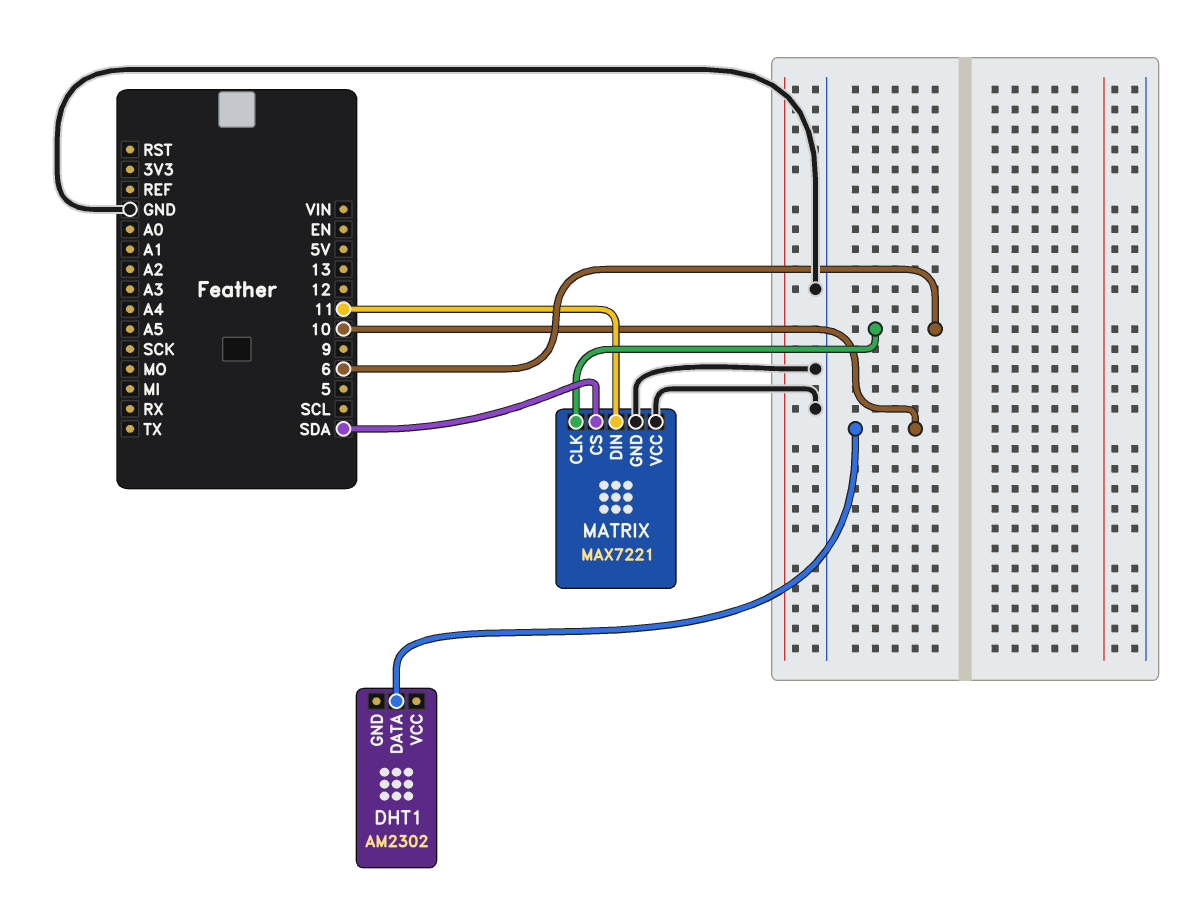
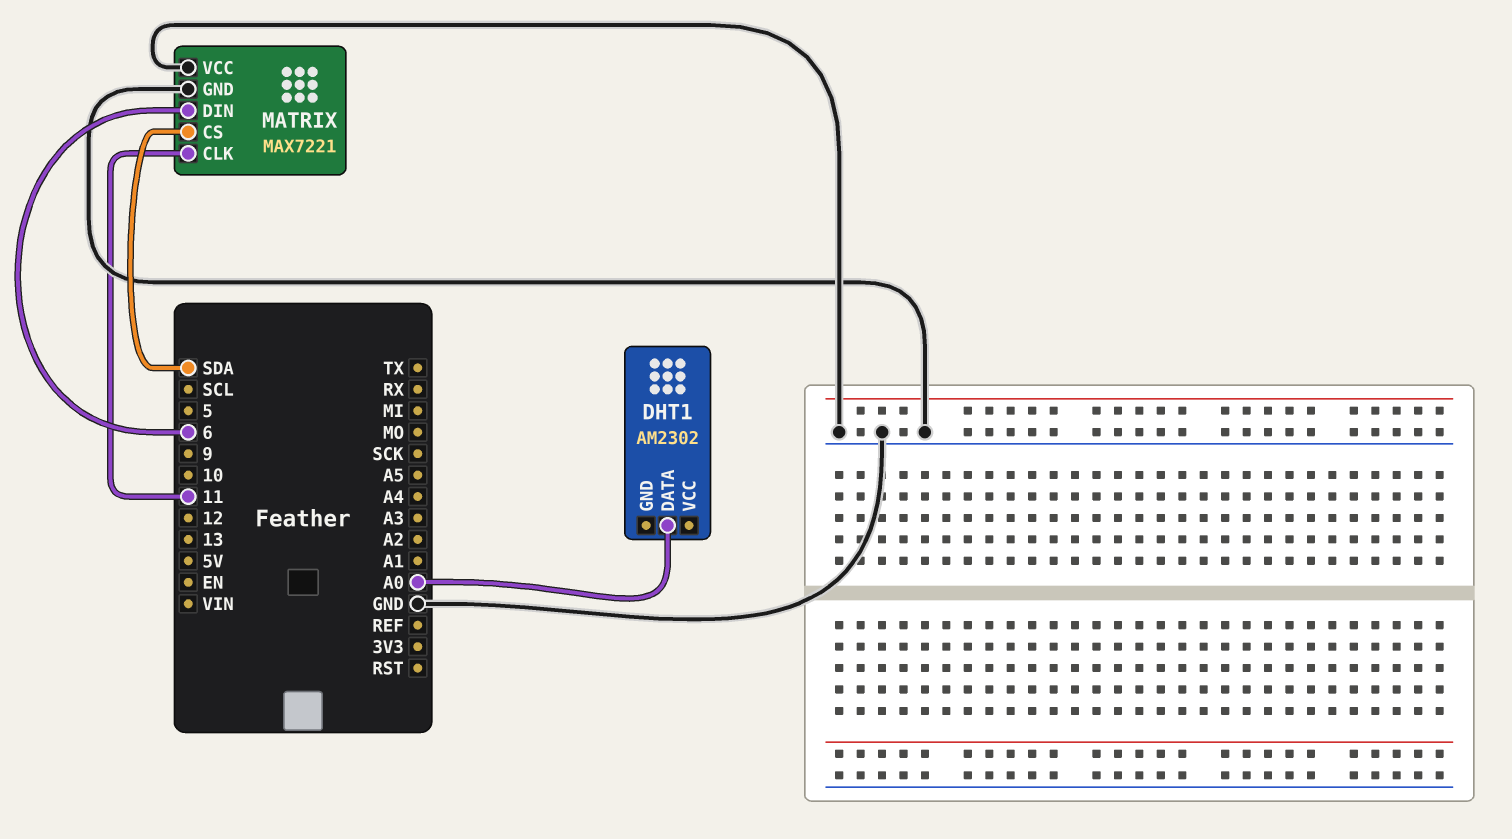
DHT1 pin DATA: 10 -> A0
MATRIX pin CLK: 6 -> 11
MATRIX pin DIN: 11 -> 6

